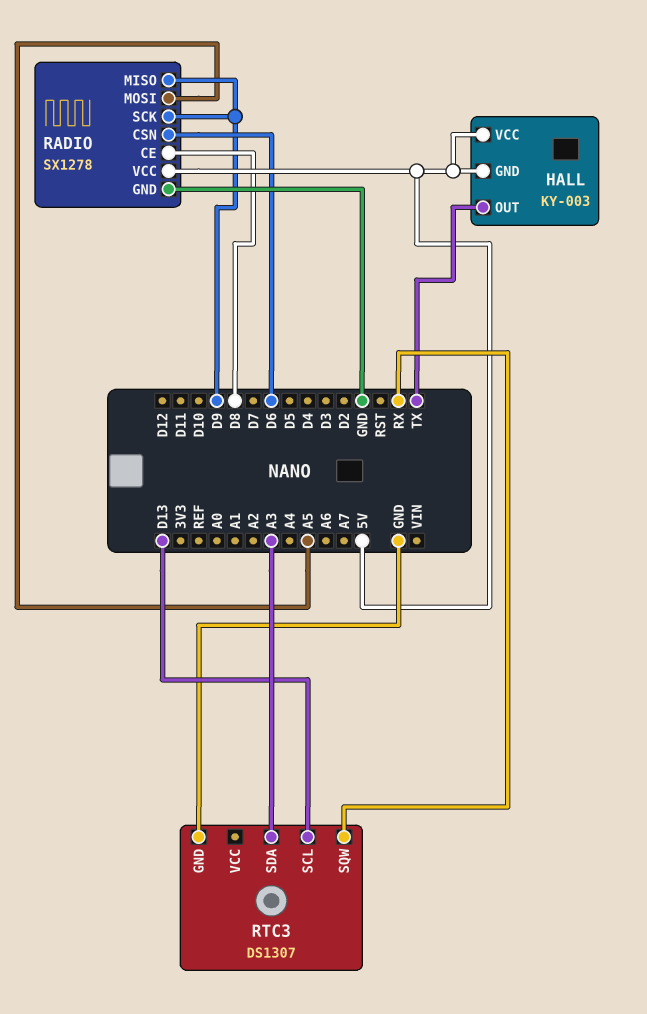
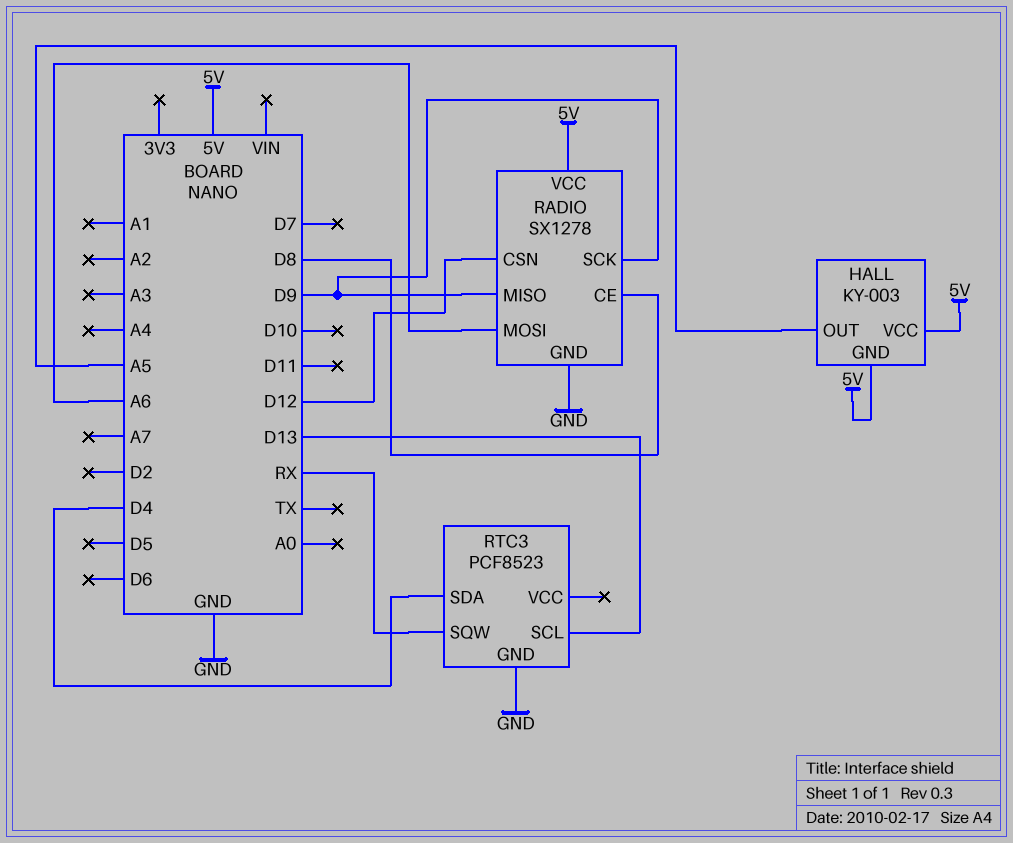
HALL pin OUT: TX -> A5
RADIO pin CSN: D6 -> D12
RADIO pin MOSI: A5 -> A6
RTC3: DS1307 -> PCF8523
RTC3 pin SDA: A3 -> D4

